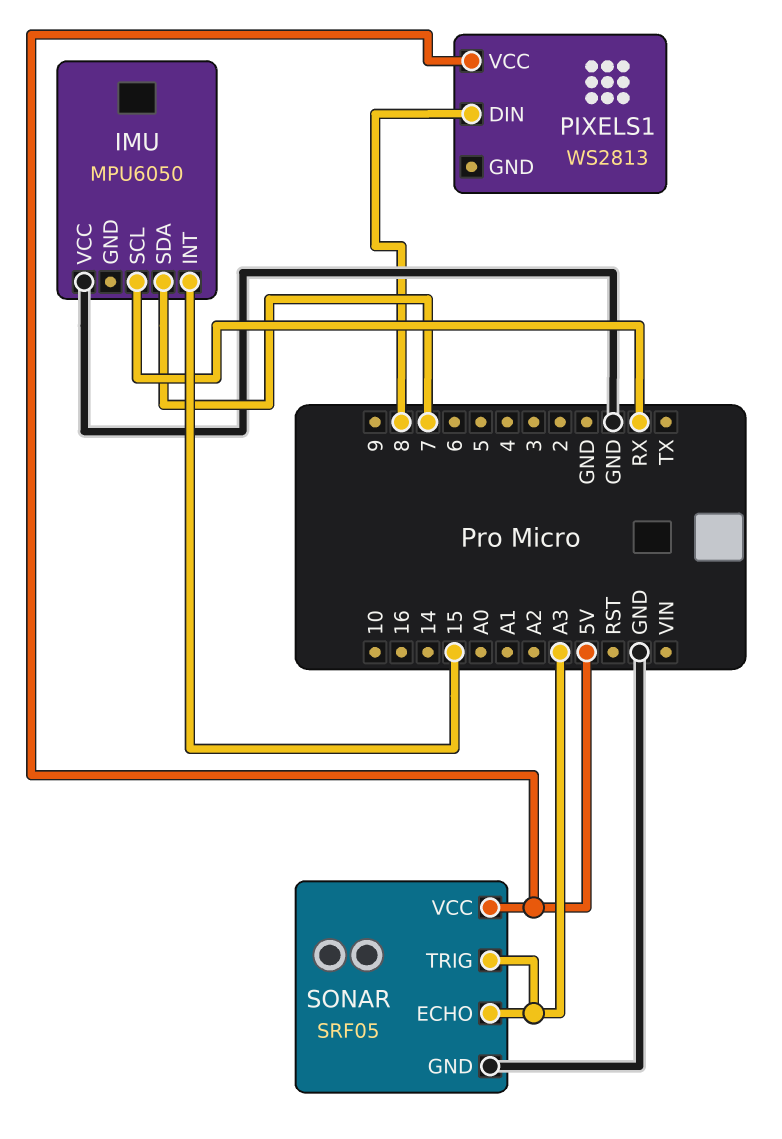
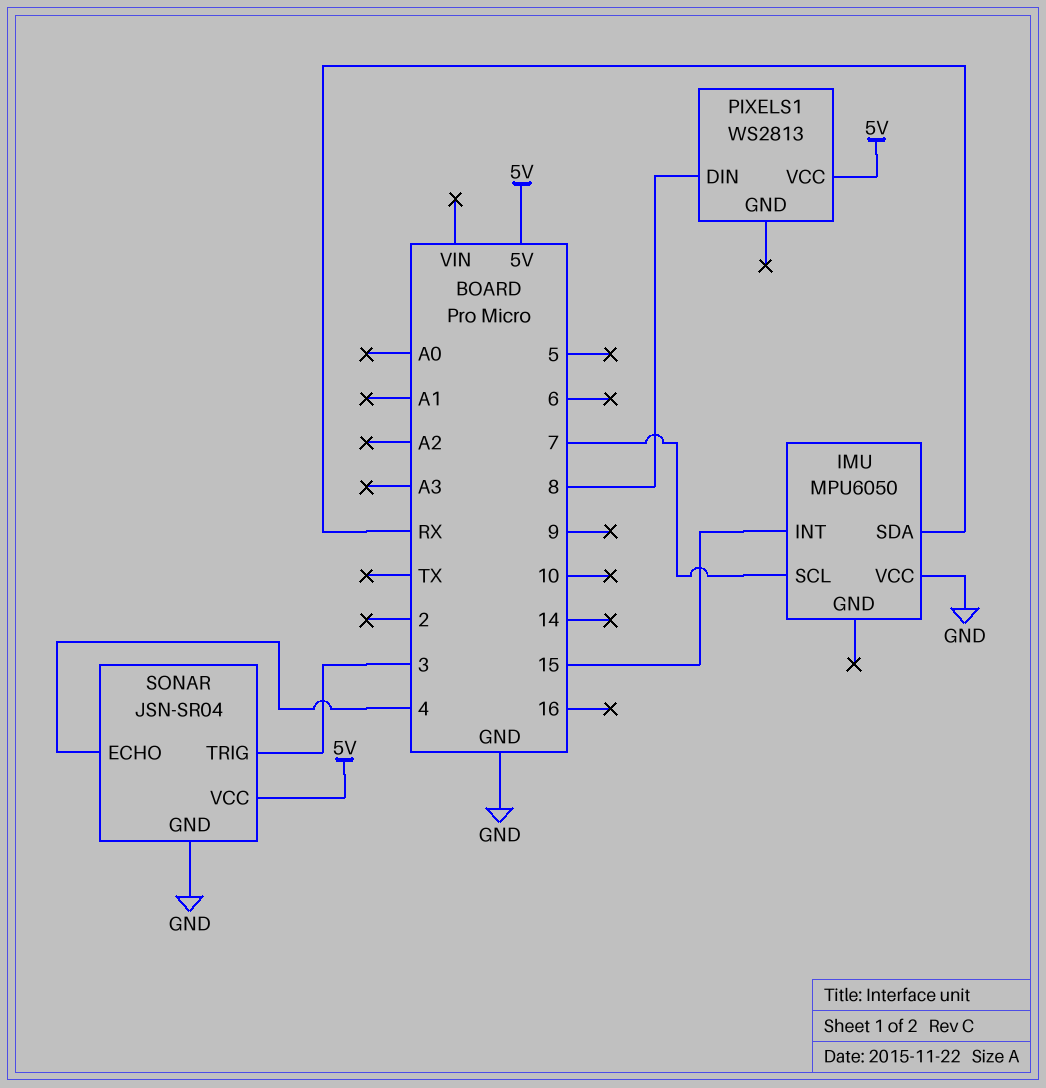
IMU pin SCL: RX -> 7
IMU pin SDA: 7 -> RX
SONAR: SRF05 -> JSN-SR04
SONAR pin ECHO: A3 -> 4
SONAR pin TRIG: A3 -> 3

